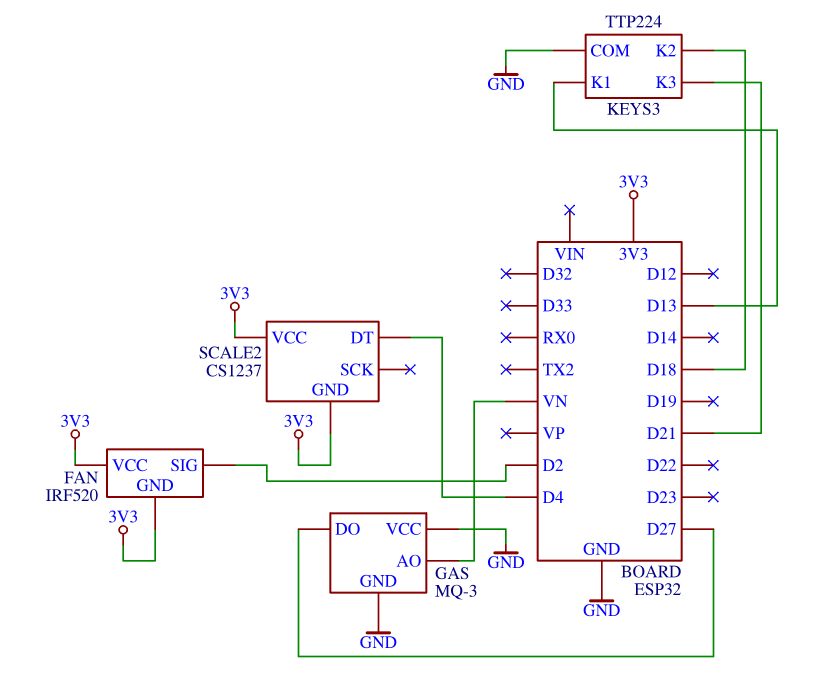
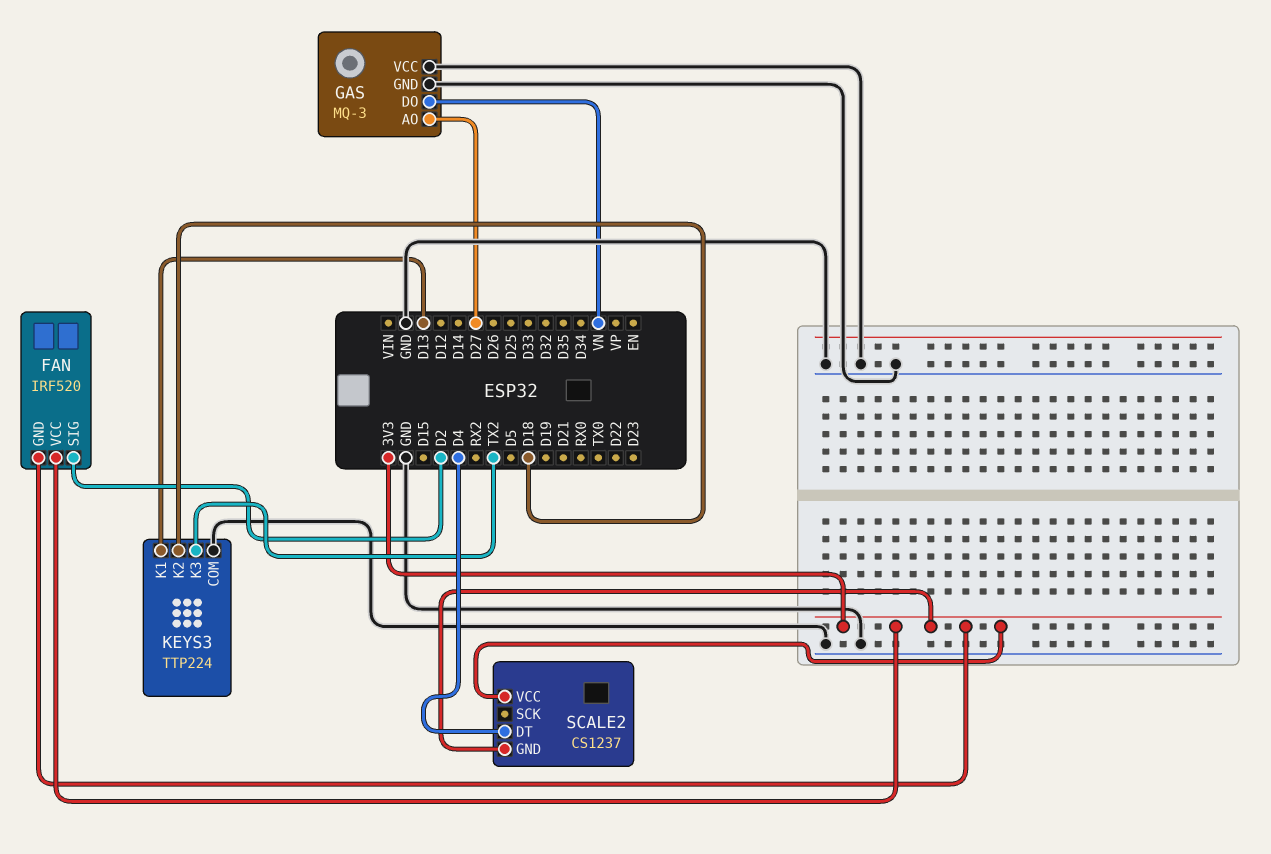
GAS pin AO: VN -> D27
GAS pin DO: D27 -> VN
KEYS3 pin K3: D21 -> TX2

